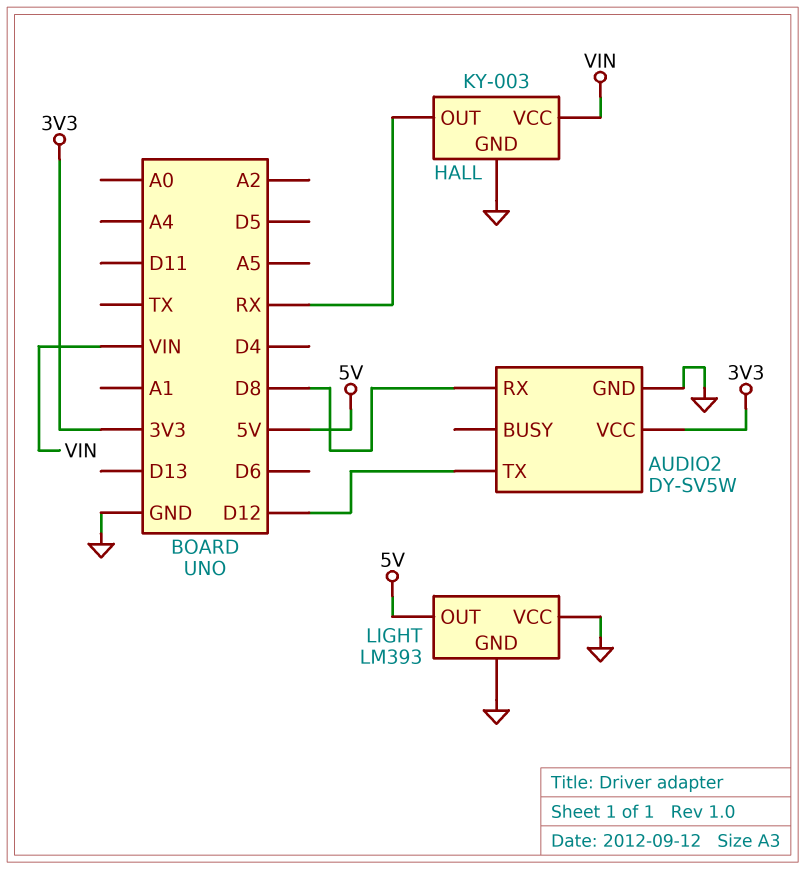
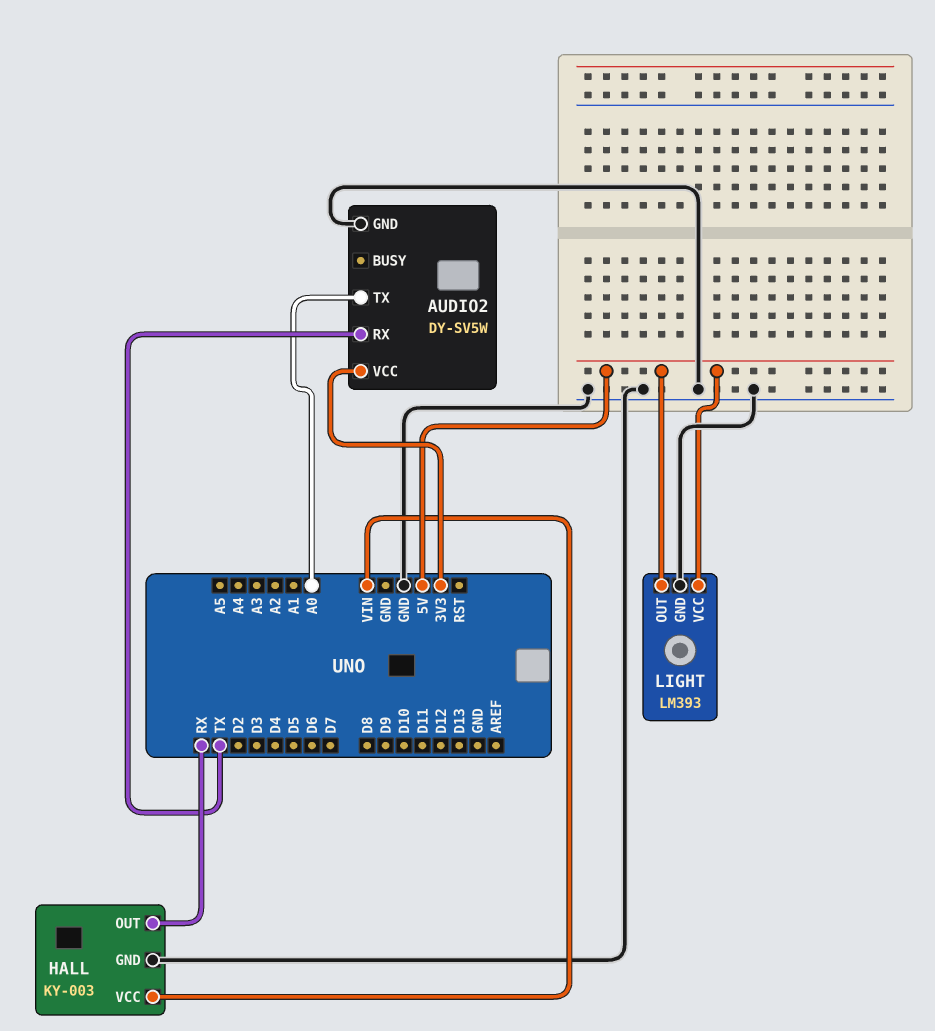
AUDIO2 pin RX: D8 -> TX
AUDIO2 pin TX: D12 -> A0
LIGHT pin VCC: GND -> 5V

